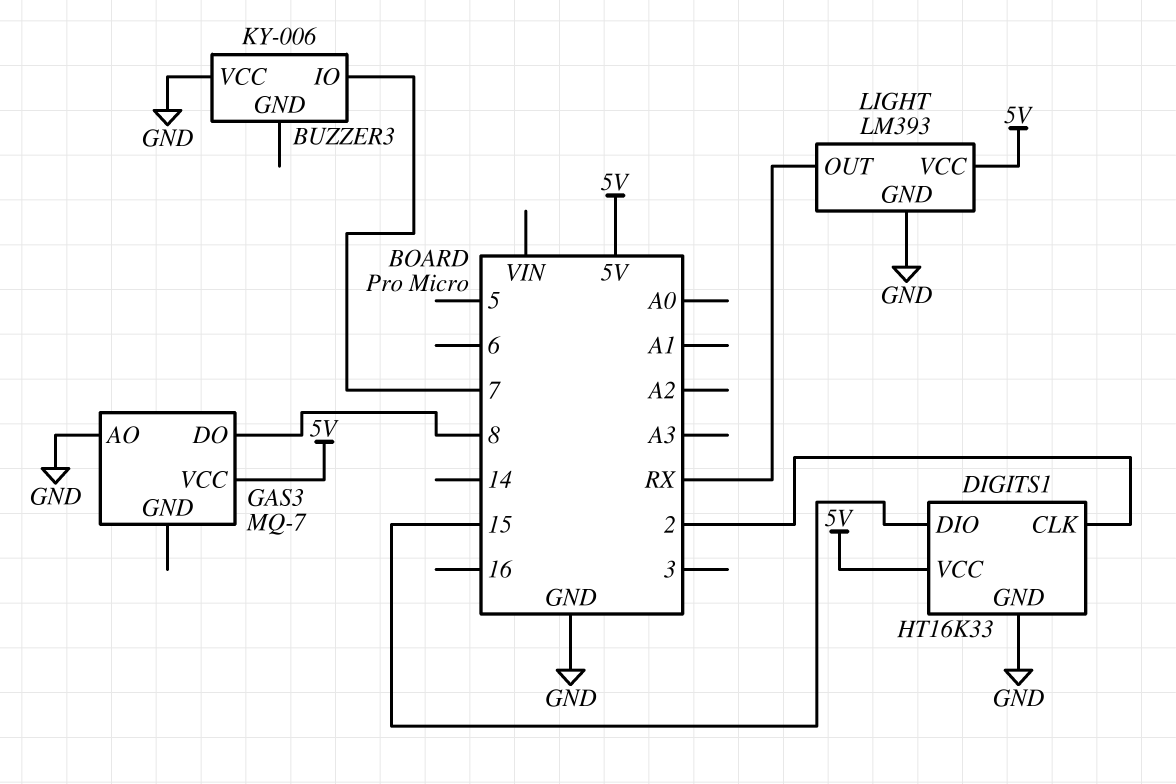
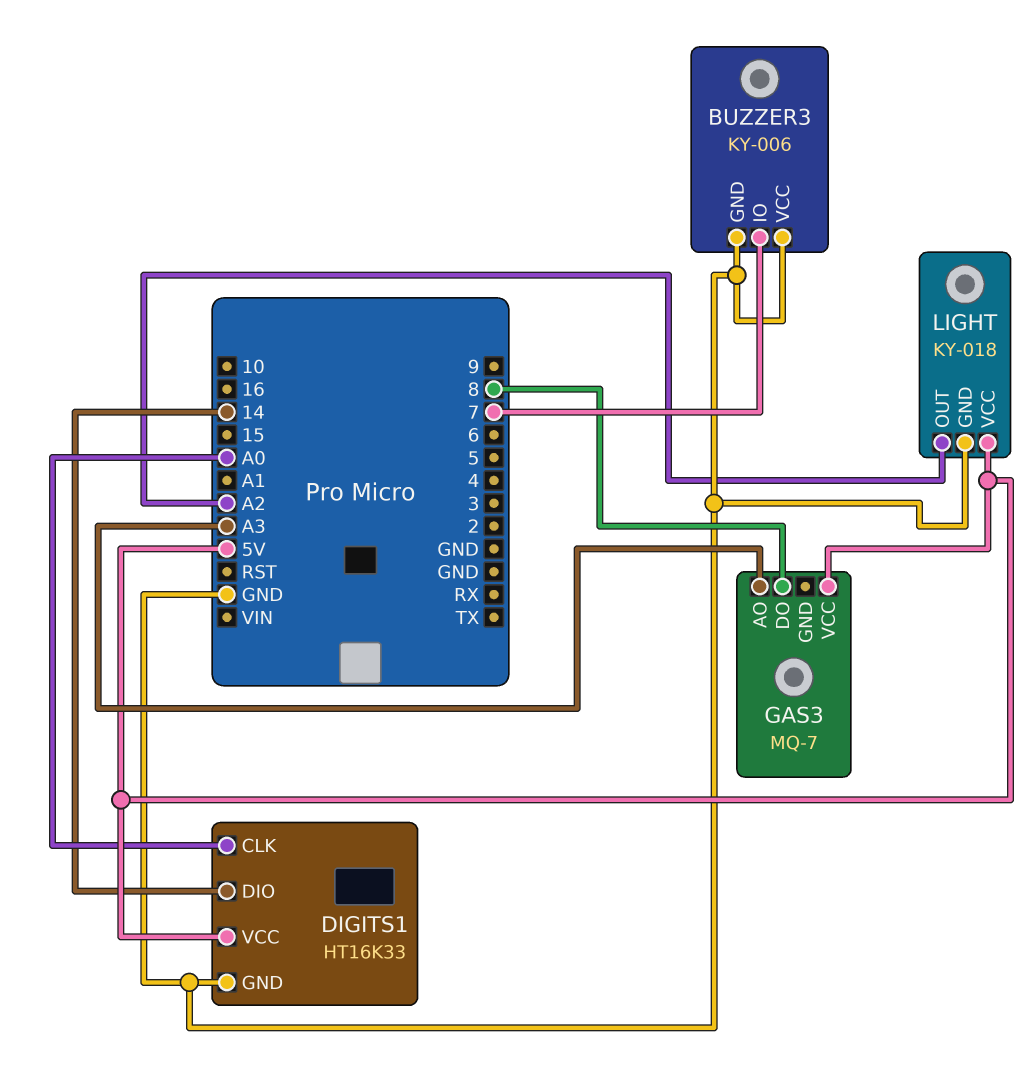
BUZZER3 pin GND: none -> GND
DIGITS1 pin CLK: 2 -> A0
DIGITS1 pin DIO: 15 -> 14
GAS3 pin AO: GND -> A3
LIGHT: LM393 -> KY-018
LIGHT pin OUT: RX -> A2

